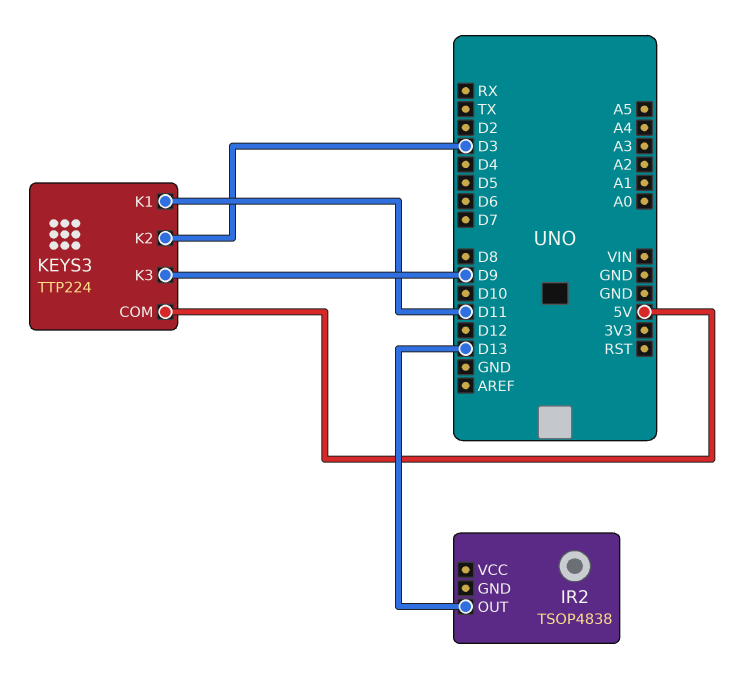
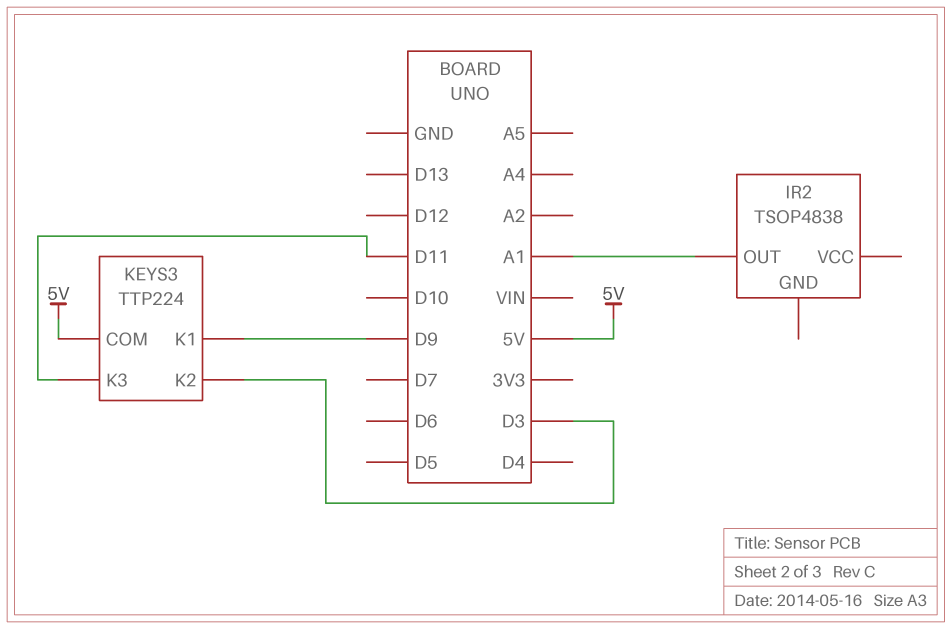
IR2 pin OUT: D13 -> A1
KEYS3 pin K1: D11 -> D9
KEYS3 pin K3: D9 -> D11

